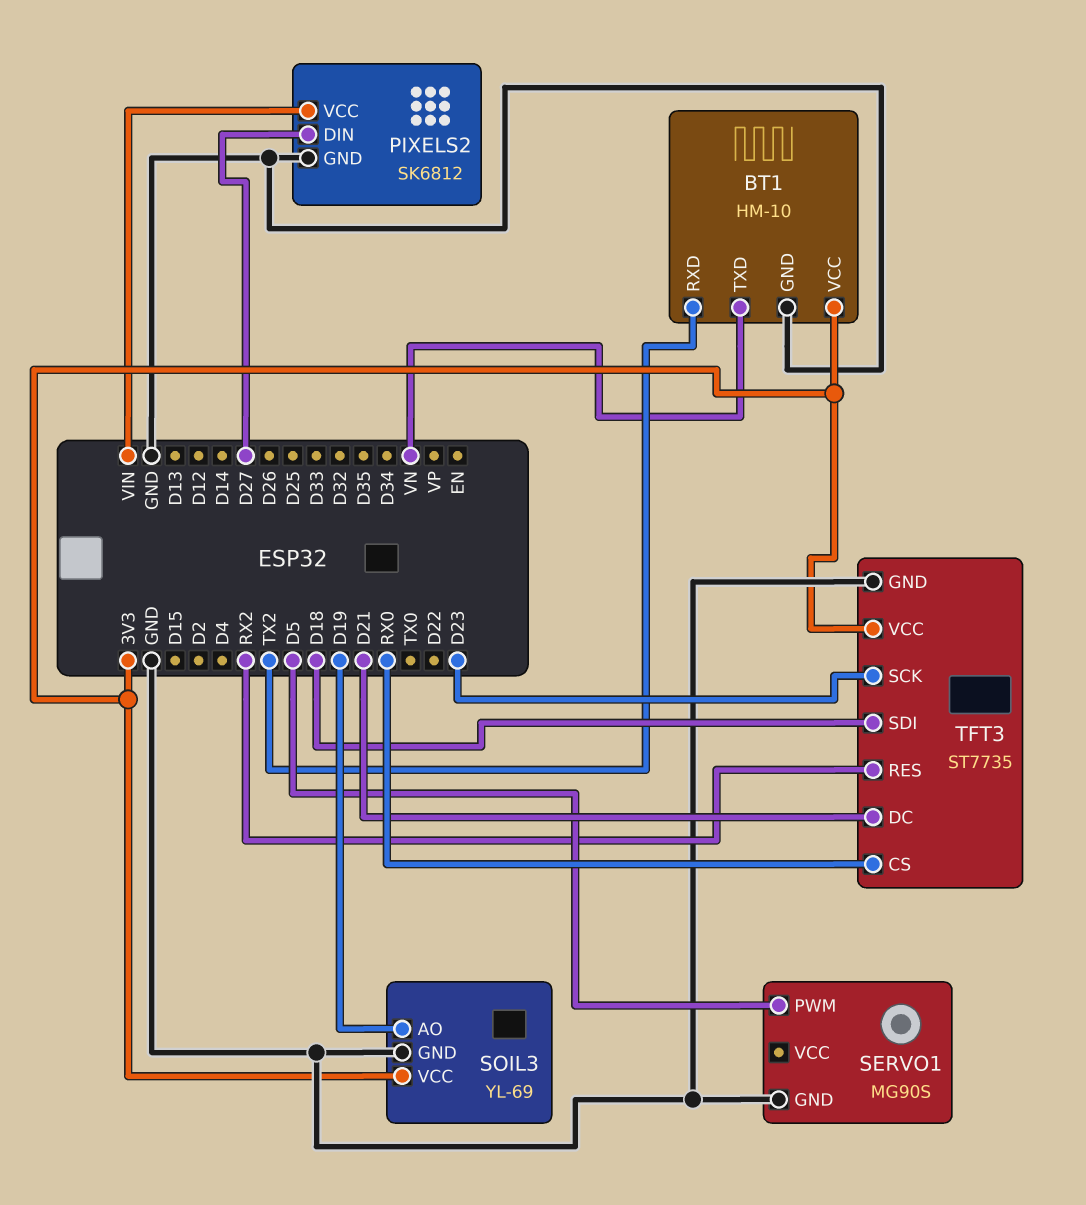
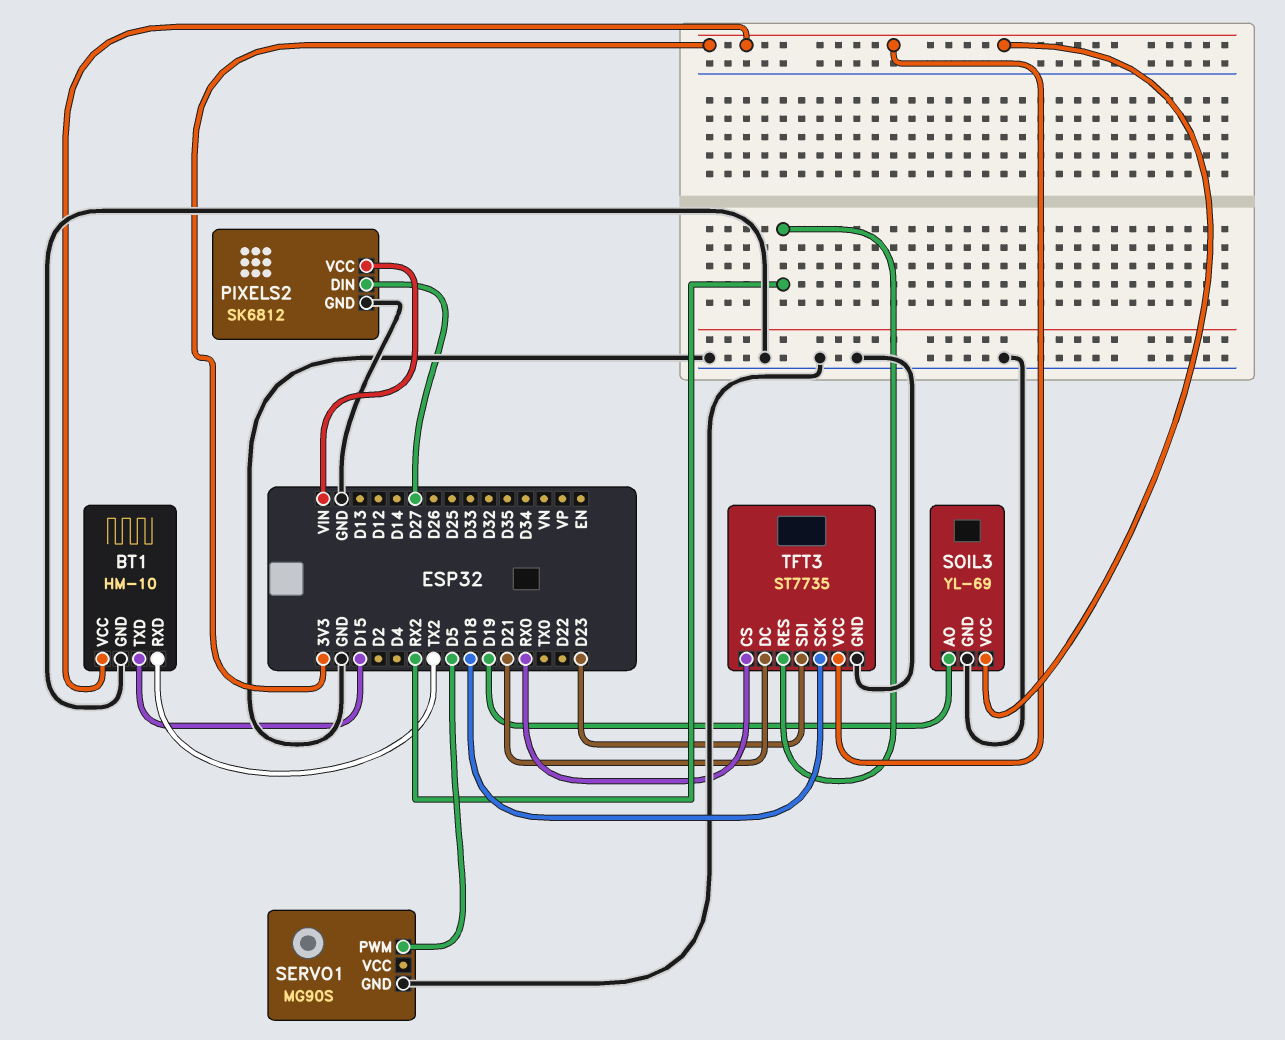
BT1 pin TXD: VN -> D15
TFT3 pin SCK: D23 -> D18
TFT3 pin SDI: D18 -> D23

